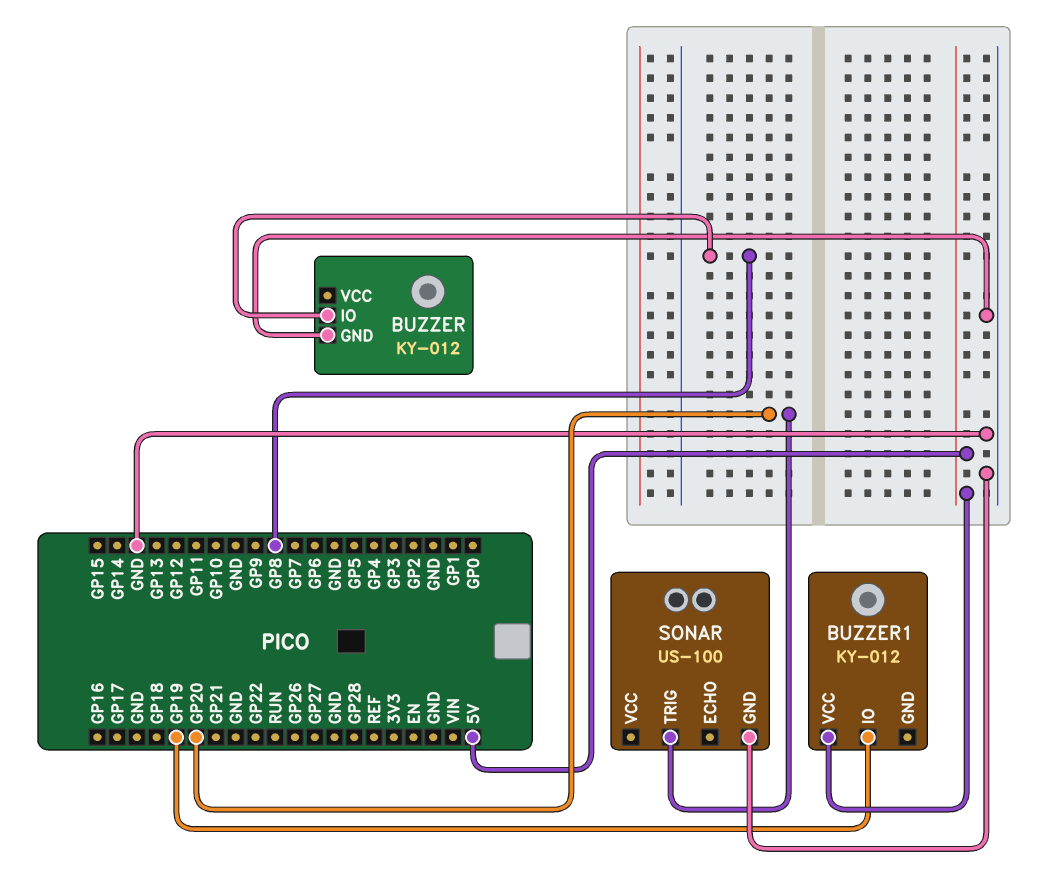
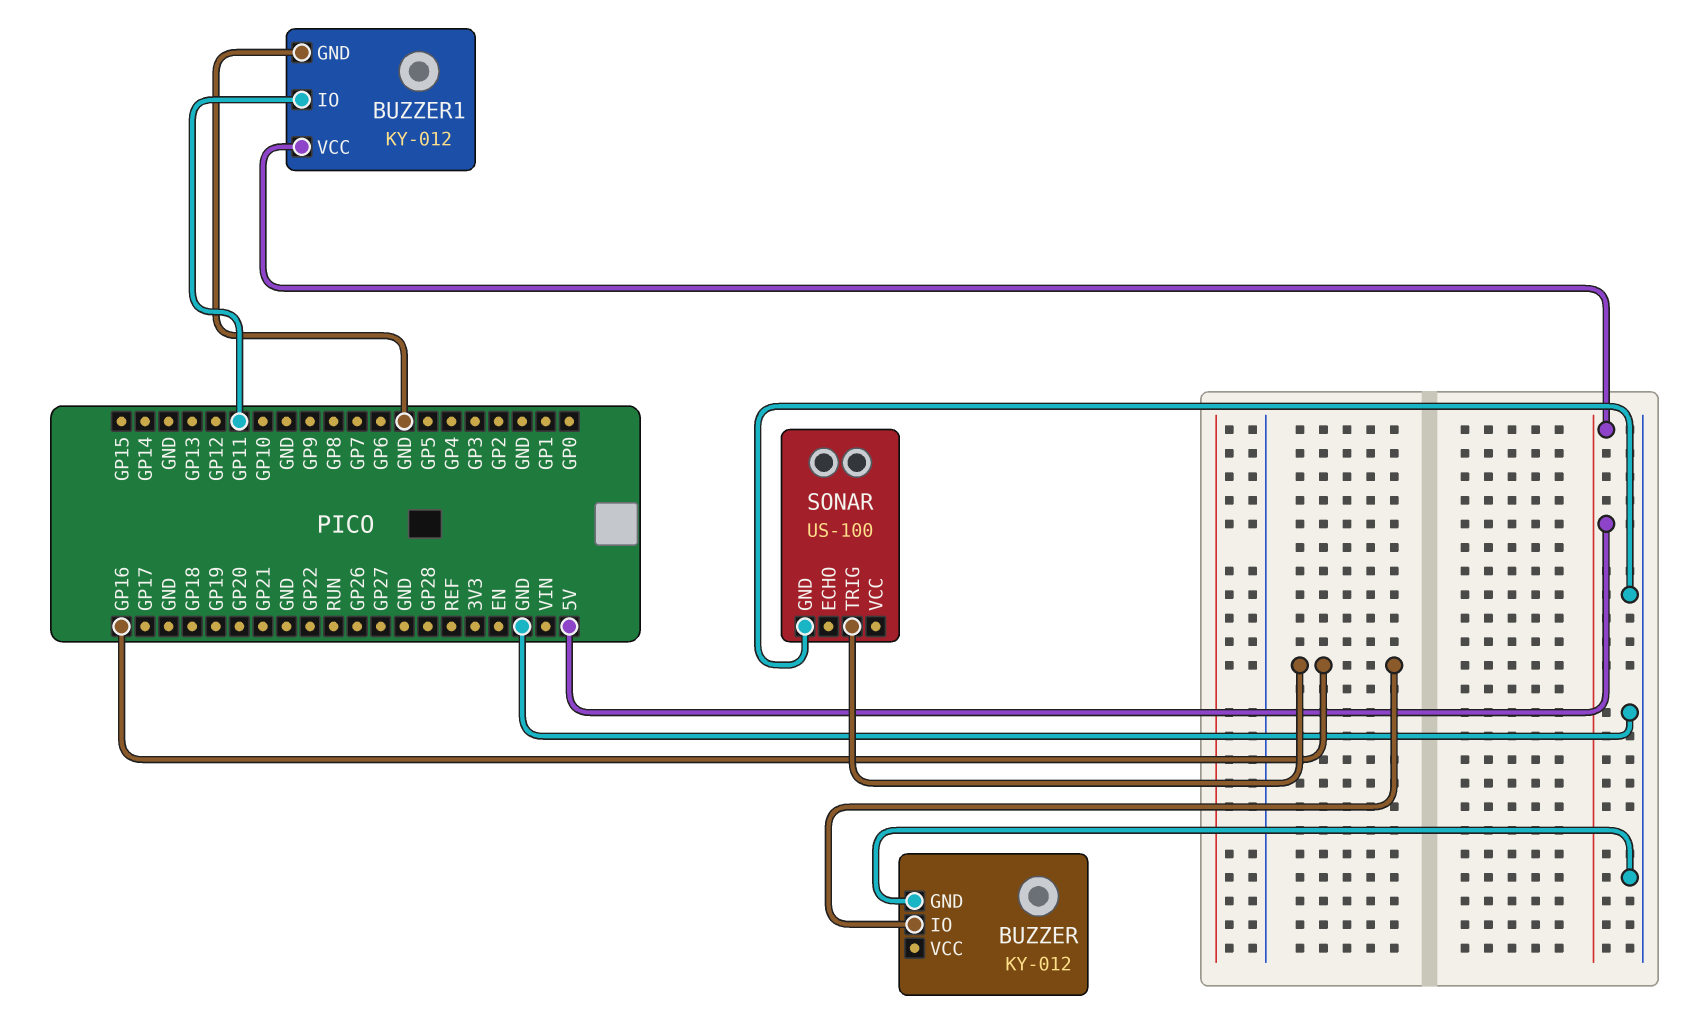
BUZZER pin IO: GP8 -> GP16
BUZZER1 pin GND: none -> GND
BUZZER1 pin IO: GP19 -> GP11
SONAR pin TRIG: GP20 -> GP16

